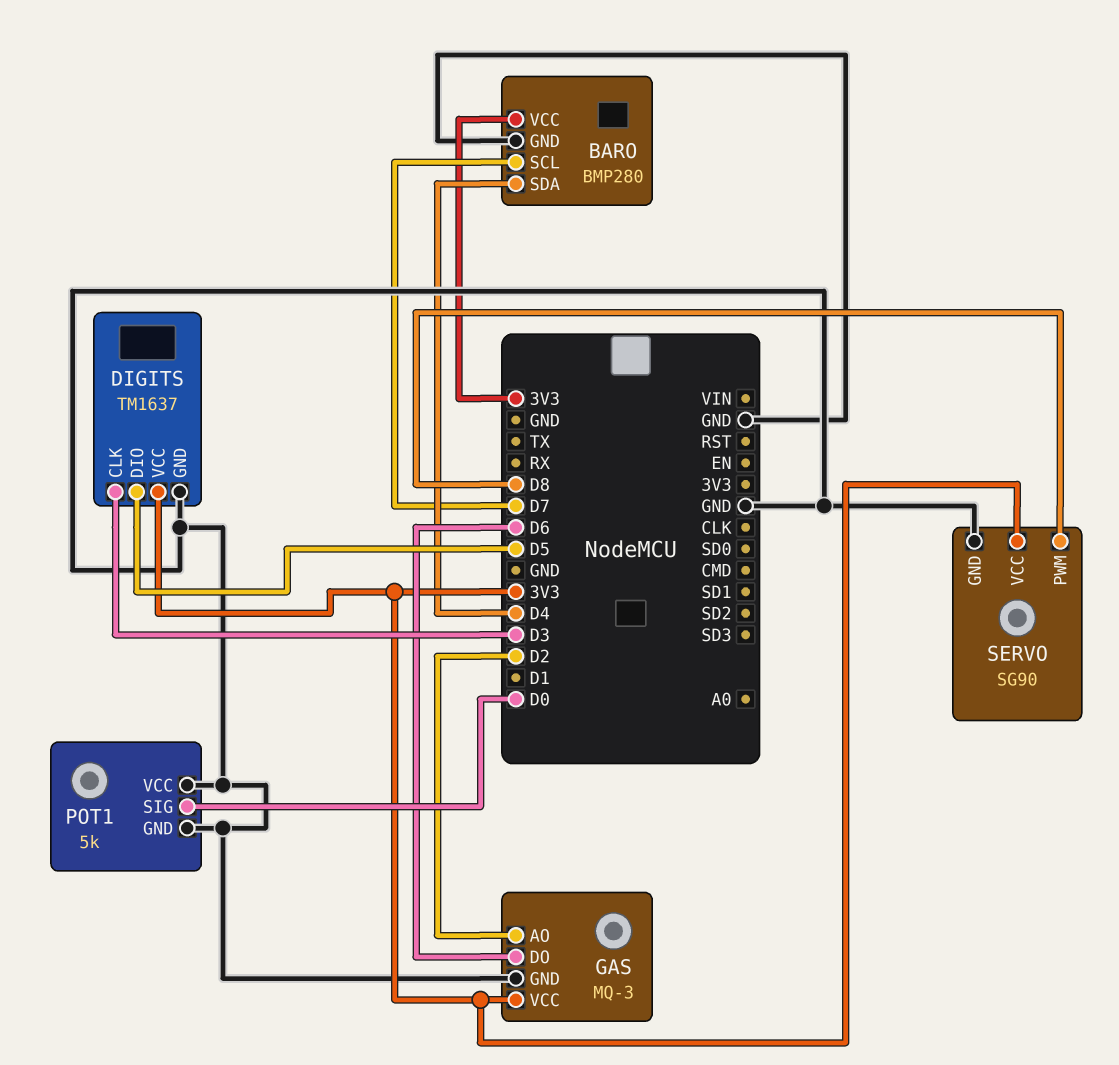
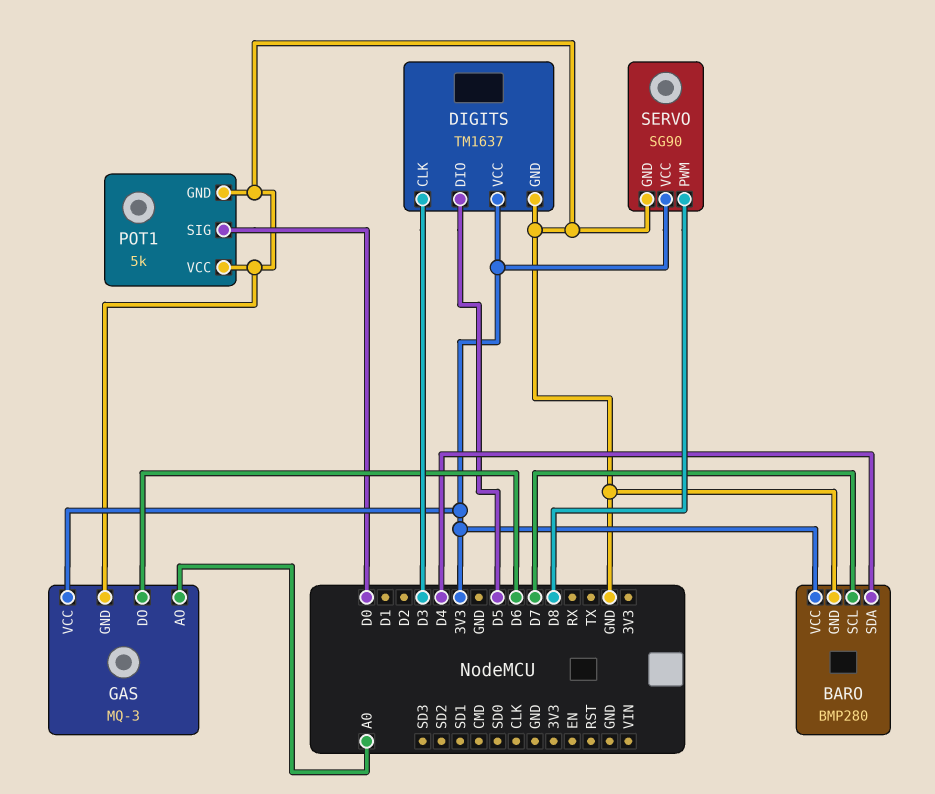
GAS pin AO: D2 -> A0

